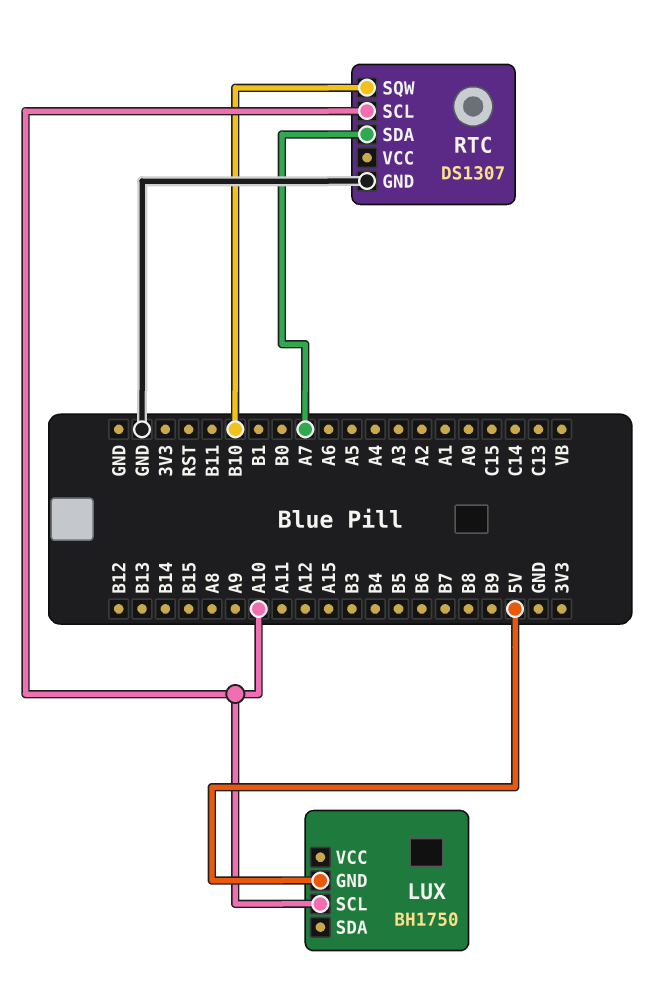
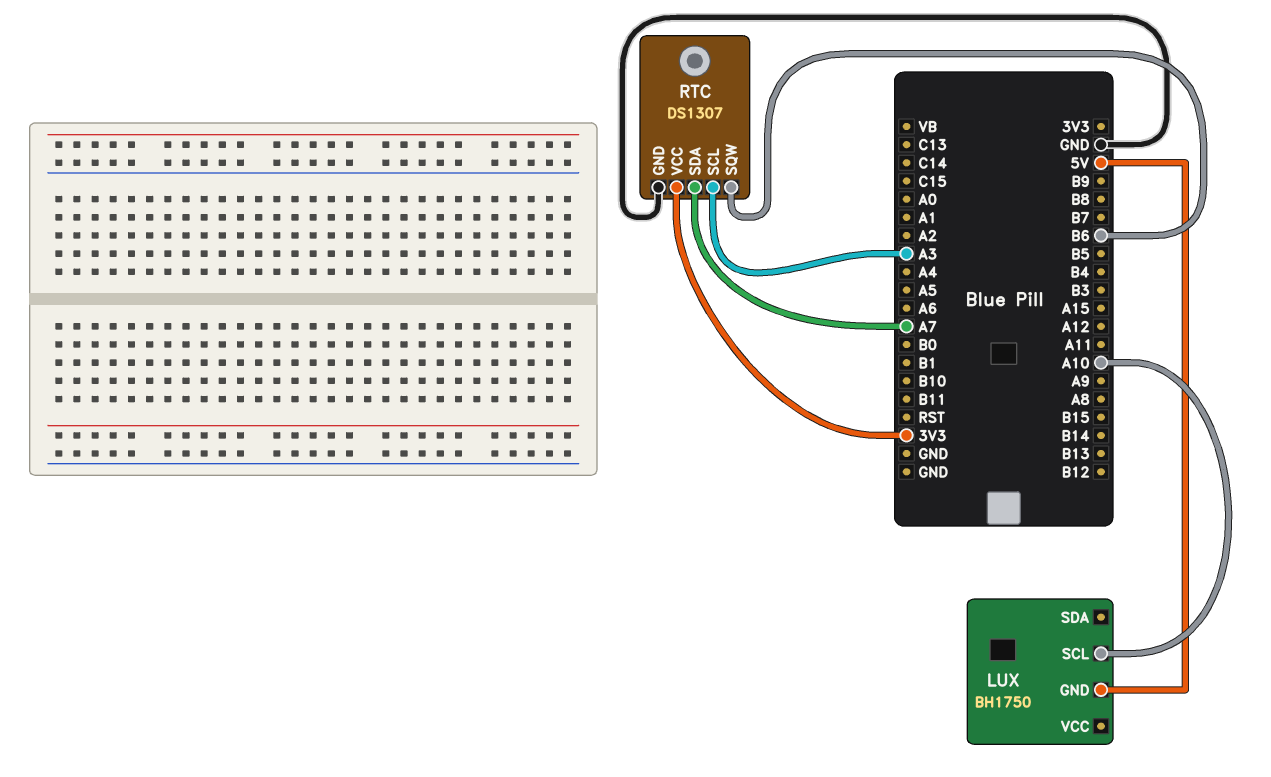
RTC pin SCL: A10 -> A3
RTC pin SQW: B10 -> B6
RTC pin VCC: none -> 3V3

